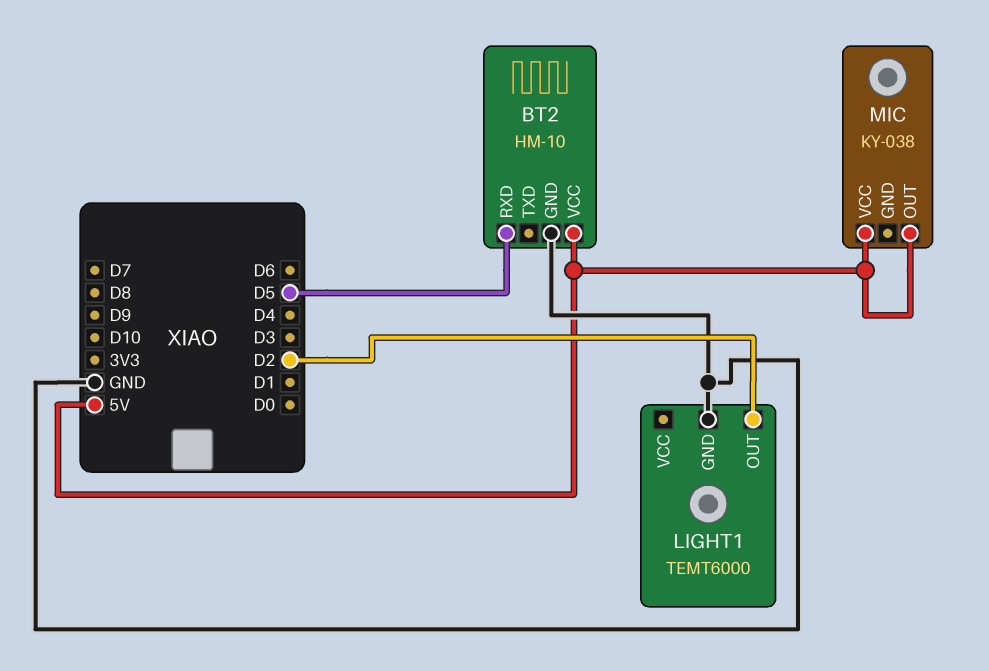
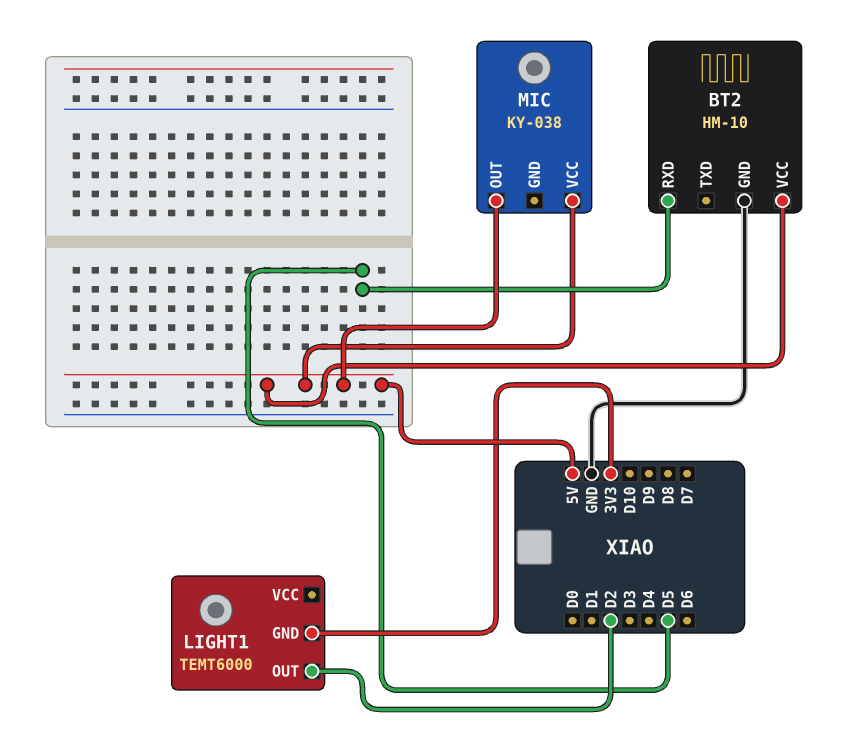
LIGHT1 pin GND: GND -> 3V3

